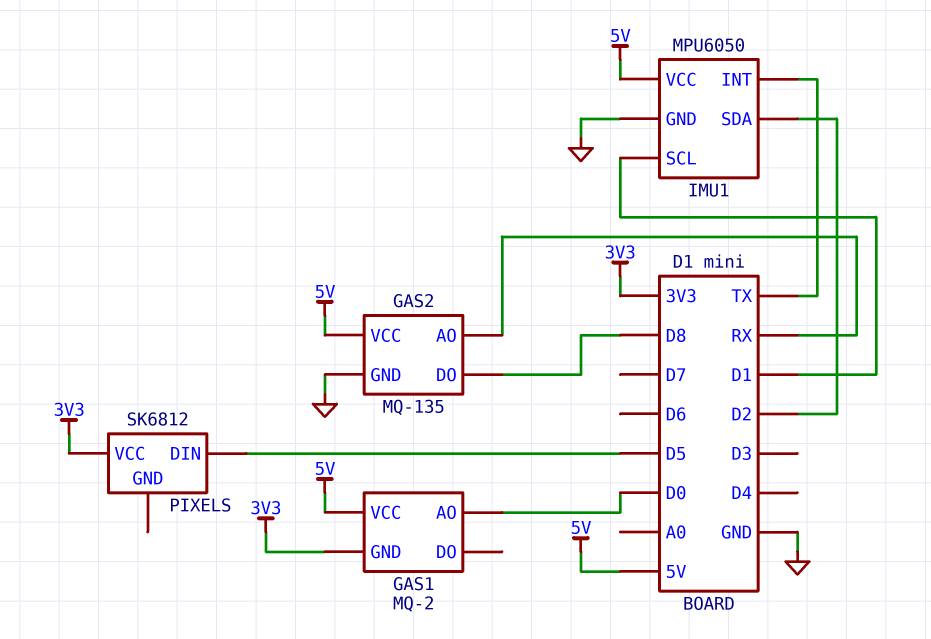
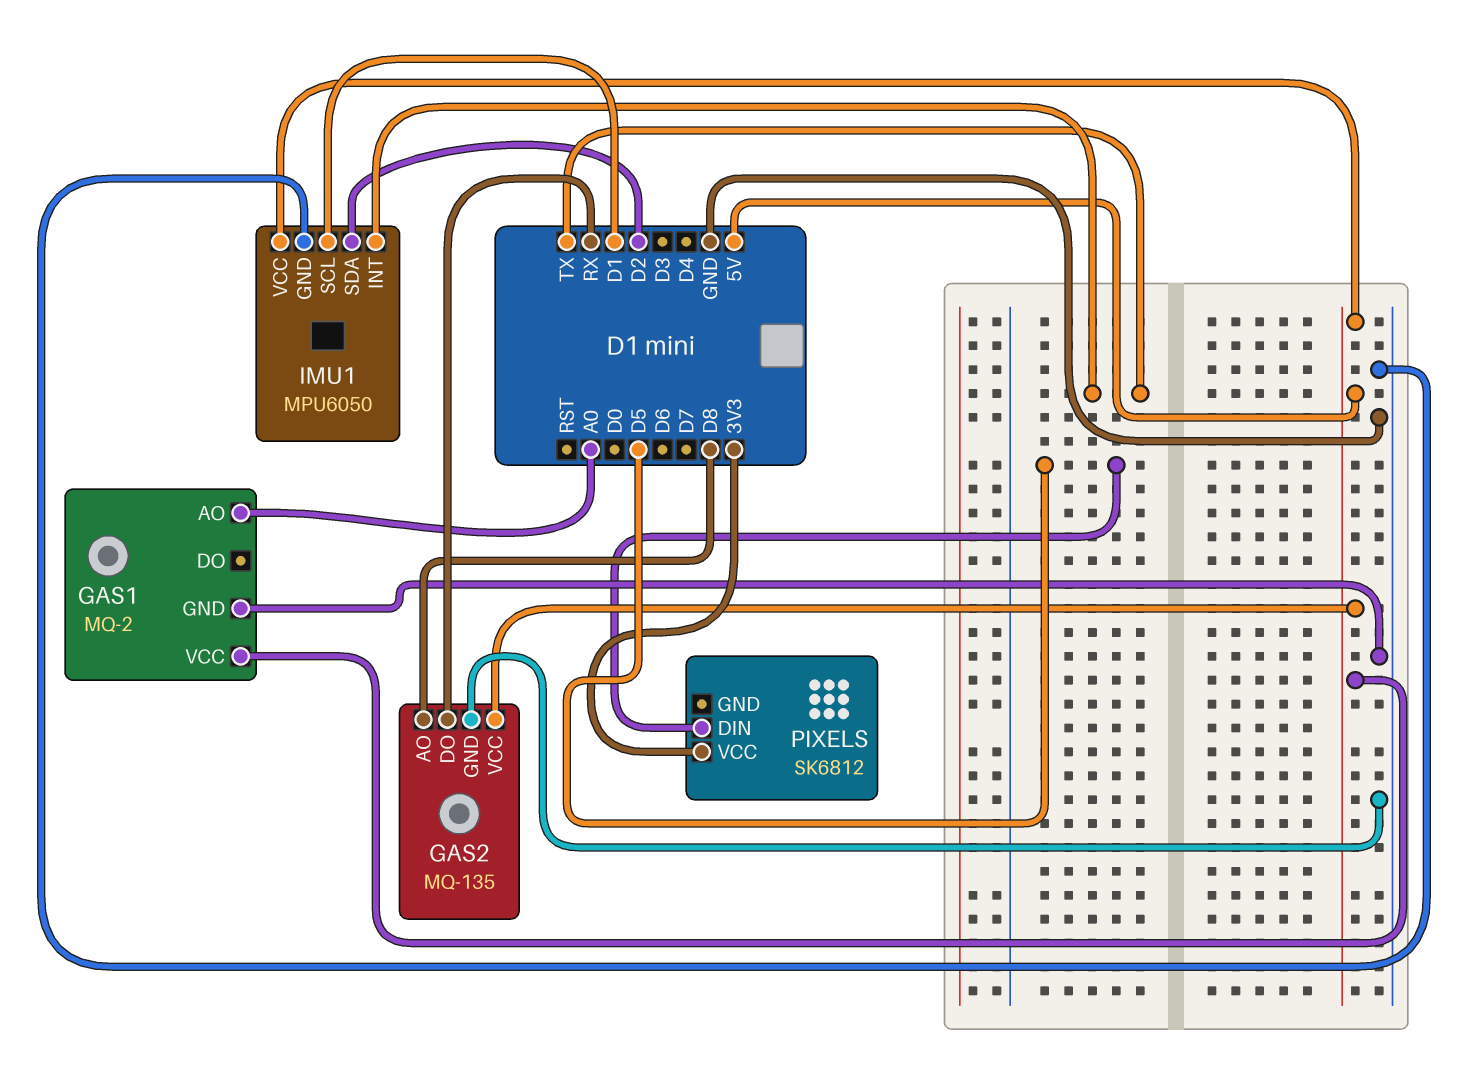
GAS1 pin AO: D0 -> A0
GAS1 pin GND: 3V3 -> GND
GAS2 pin AO: RX -> D8
GAS2 pin DO: D8 -> RX

